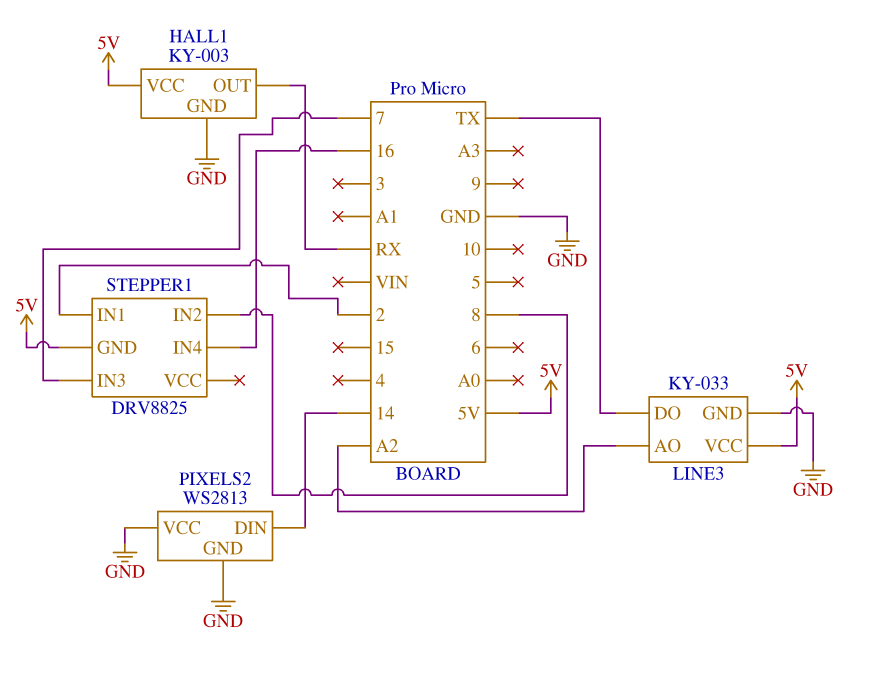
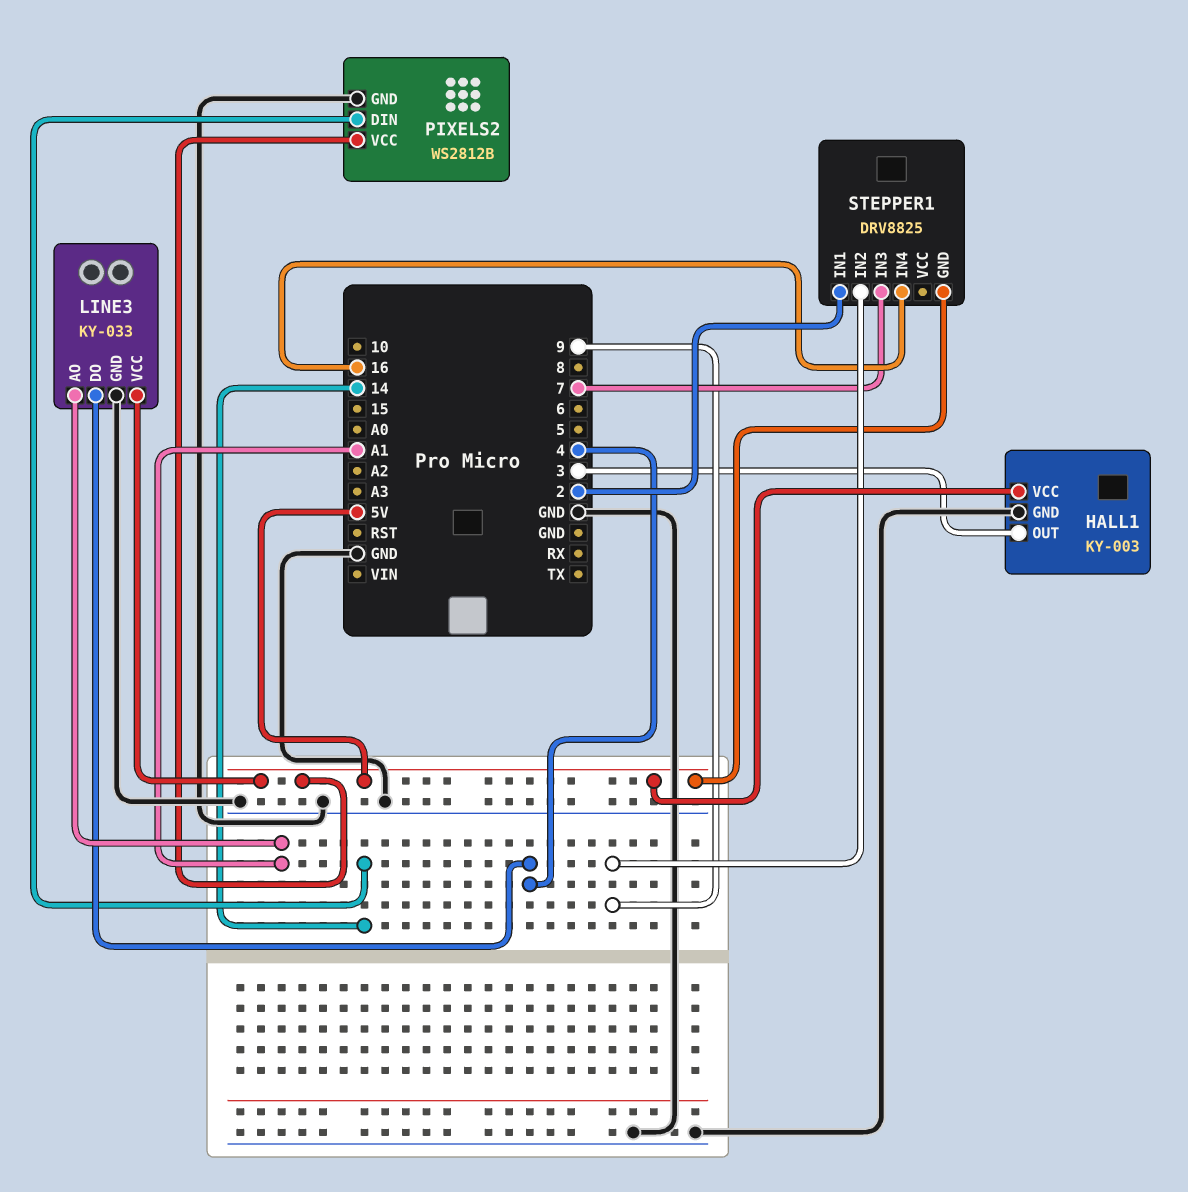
HALL1 pin OUT: RX -> 3
LINE3 pin AO: A2 -> A1
LINE3 pin DO: TX -> 4
PIXELS2: WS2813 -> WS2812B
PIXELS2 pin VCC: GND -> 5V
STEPPER1 pin IN2: 8 -> 9

